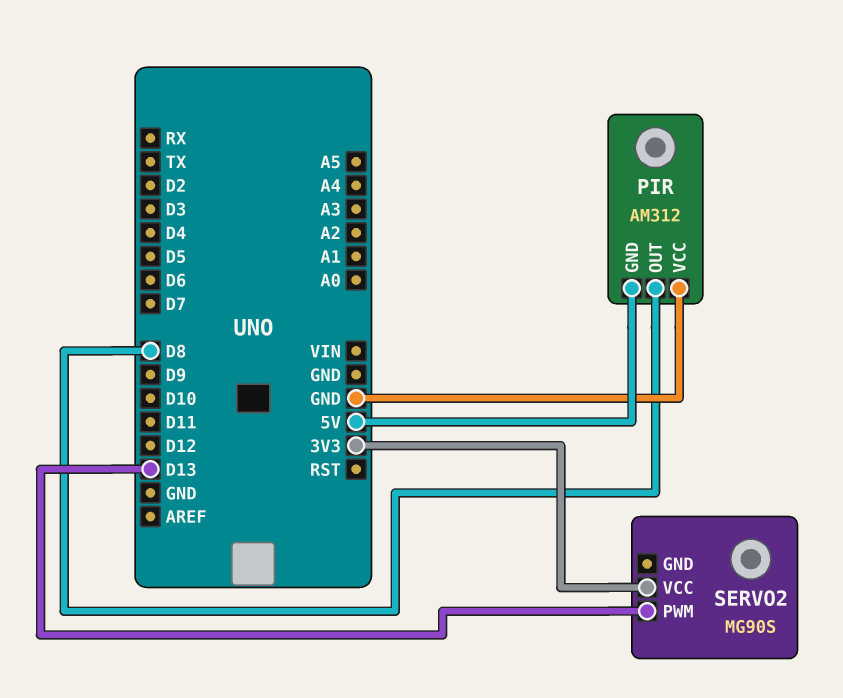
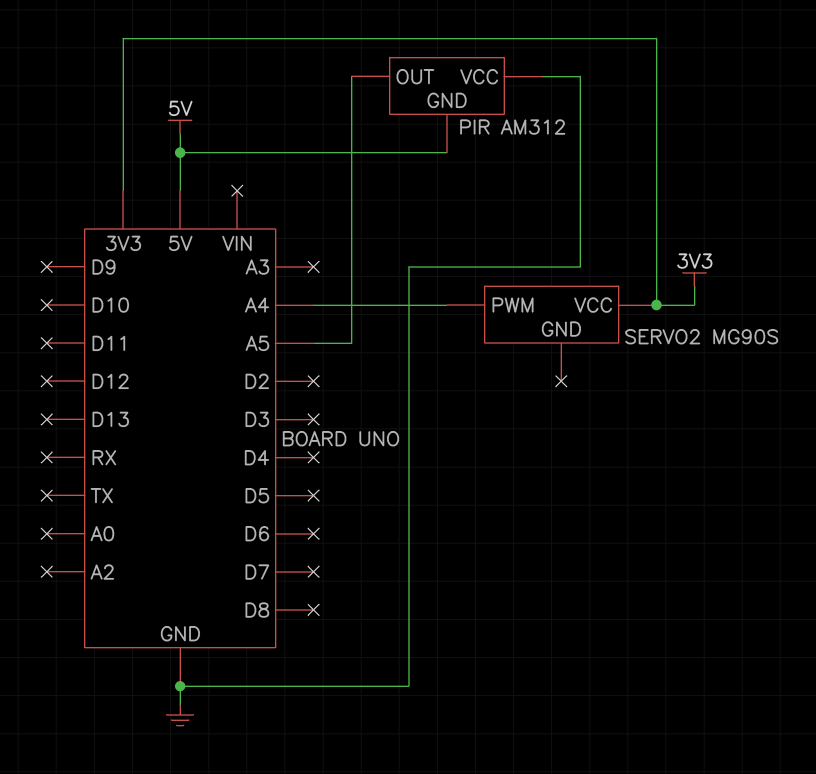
PIR pin OUT: D8 -> A5
SERVO2 pin PWM: D13 -> A4

